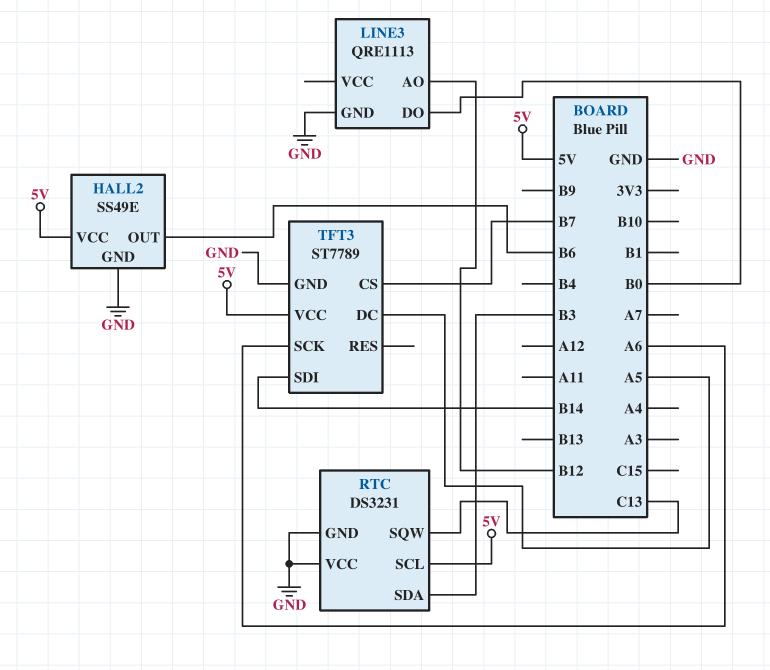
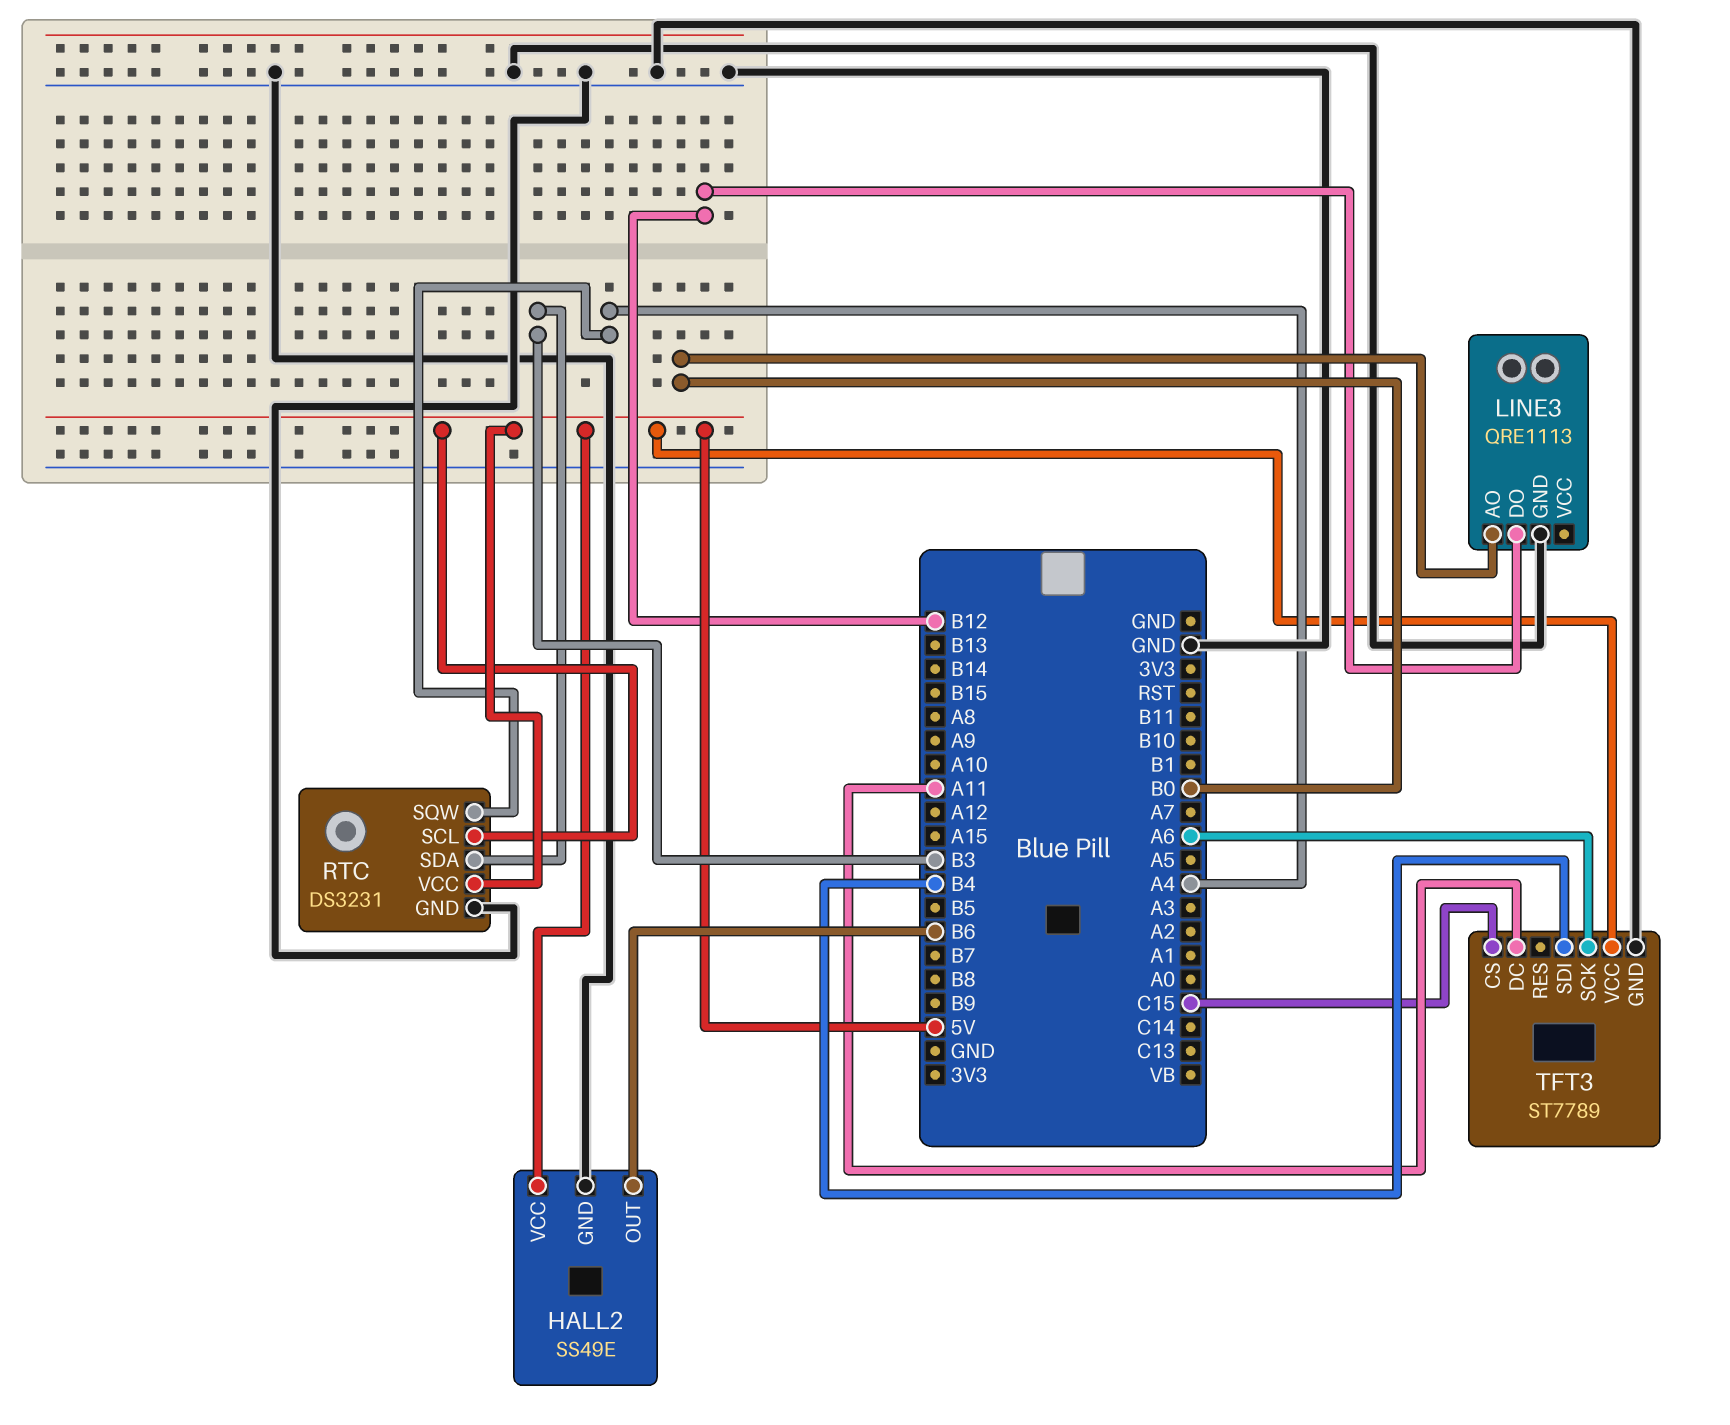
LINE3 pin AO: B12 -> B0
LINE3 pin DO: B0 -> B12
RTC pin SQW: C13 -> A4
RTC pin VCC: GND -> 5V
TFT3 pin CS: B7 -> C15
TFT3 pin DC: A5 -> A11
TFT3 pin SDI: B14 -> B4

